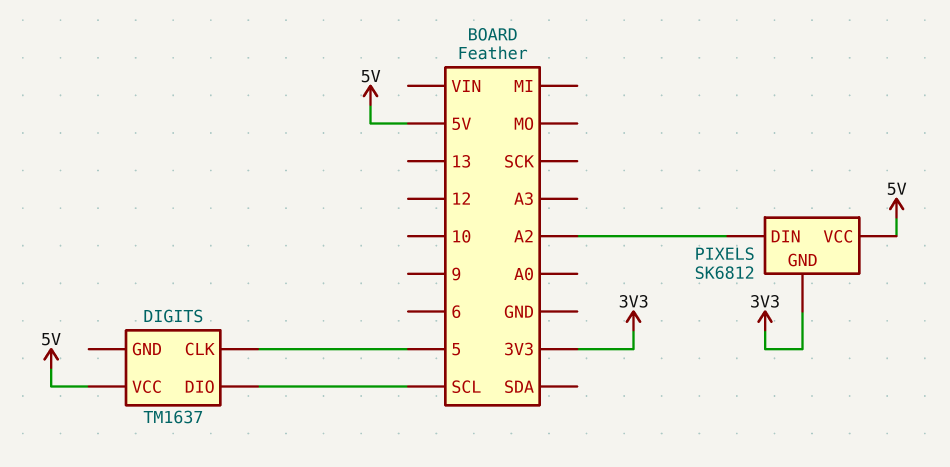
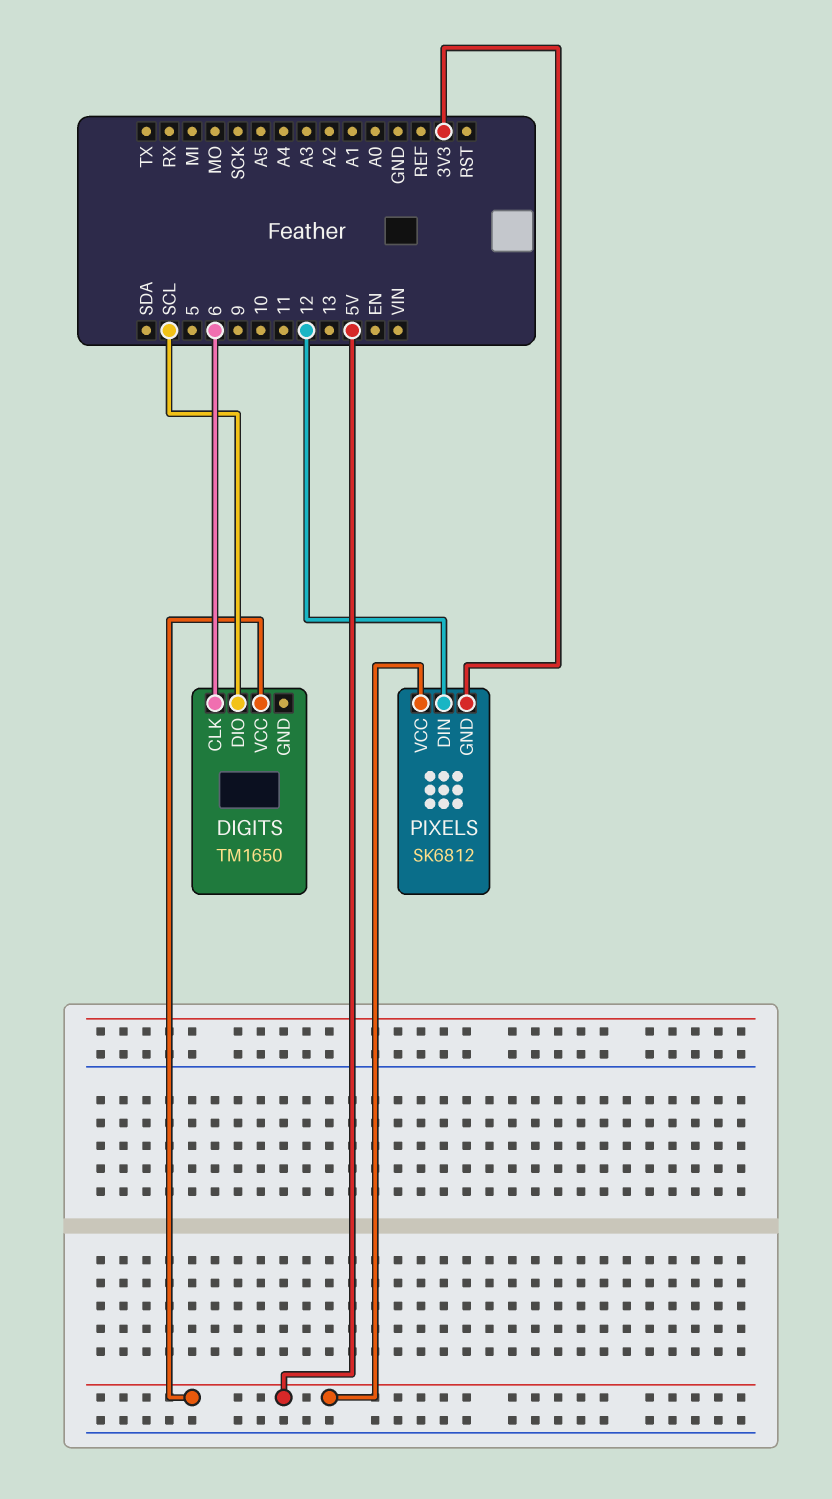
DIGITS: TM1637 -> TM1650
DIGITS pin CLK: 5 -> 6
PIXELS pin DIN: A2 -> 12

